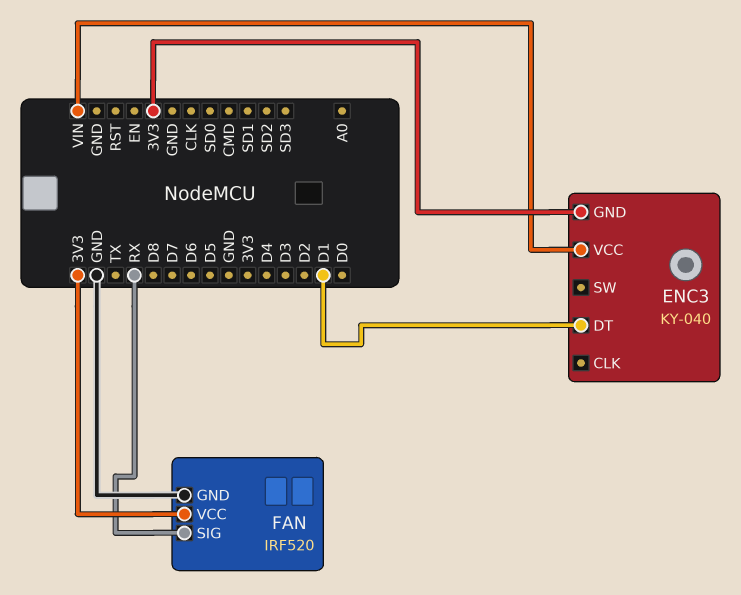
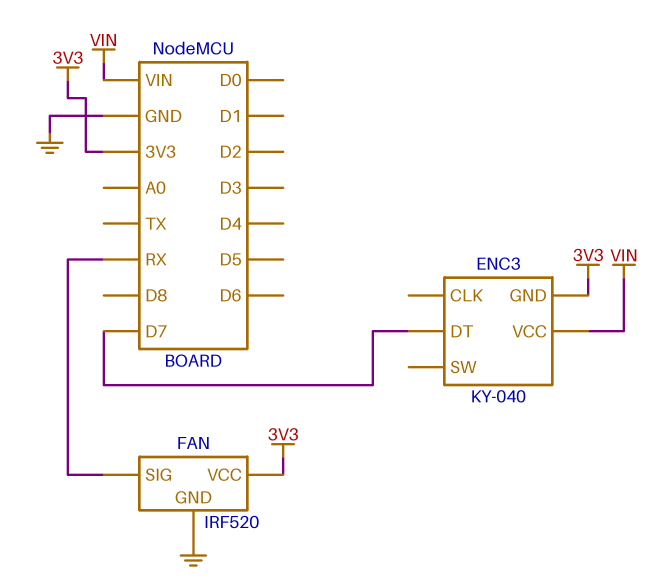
ENC3 pin DT: D1 -> D7

